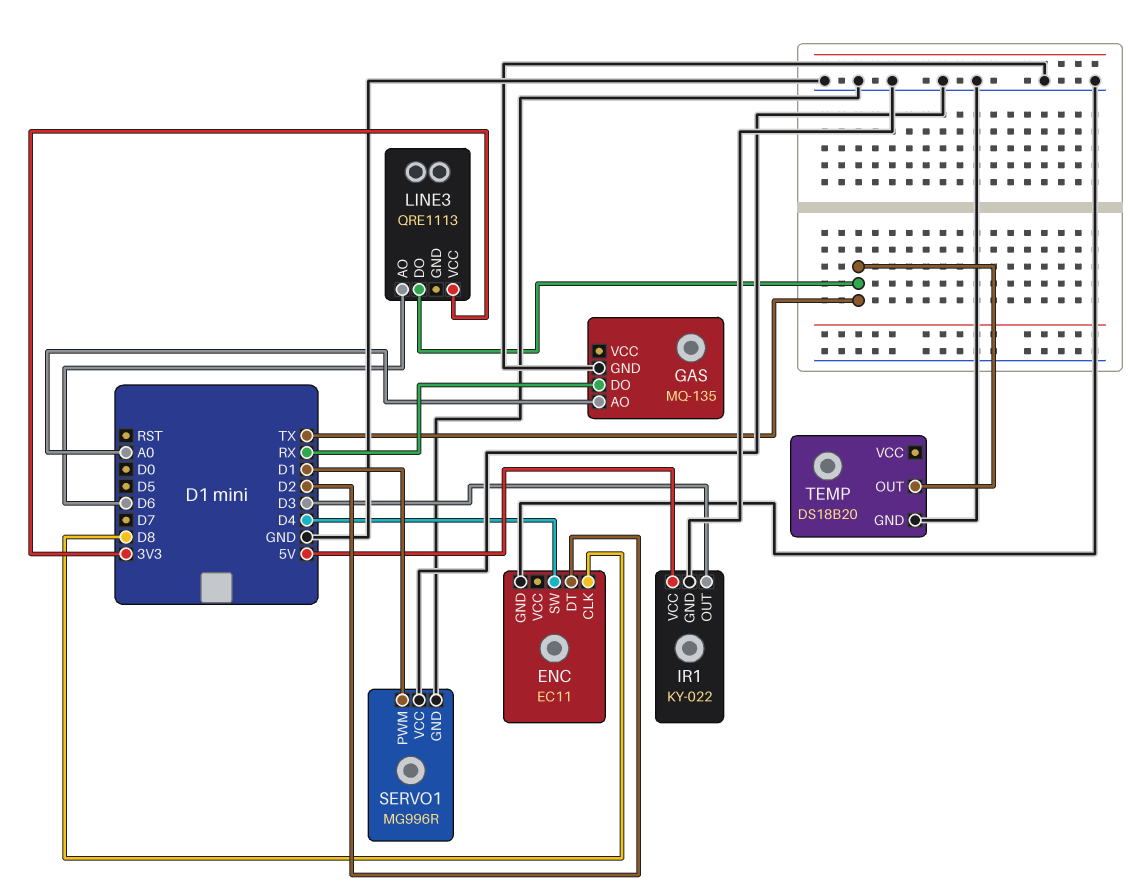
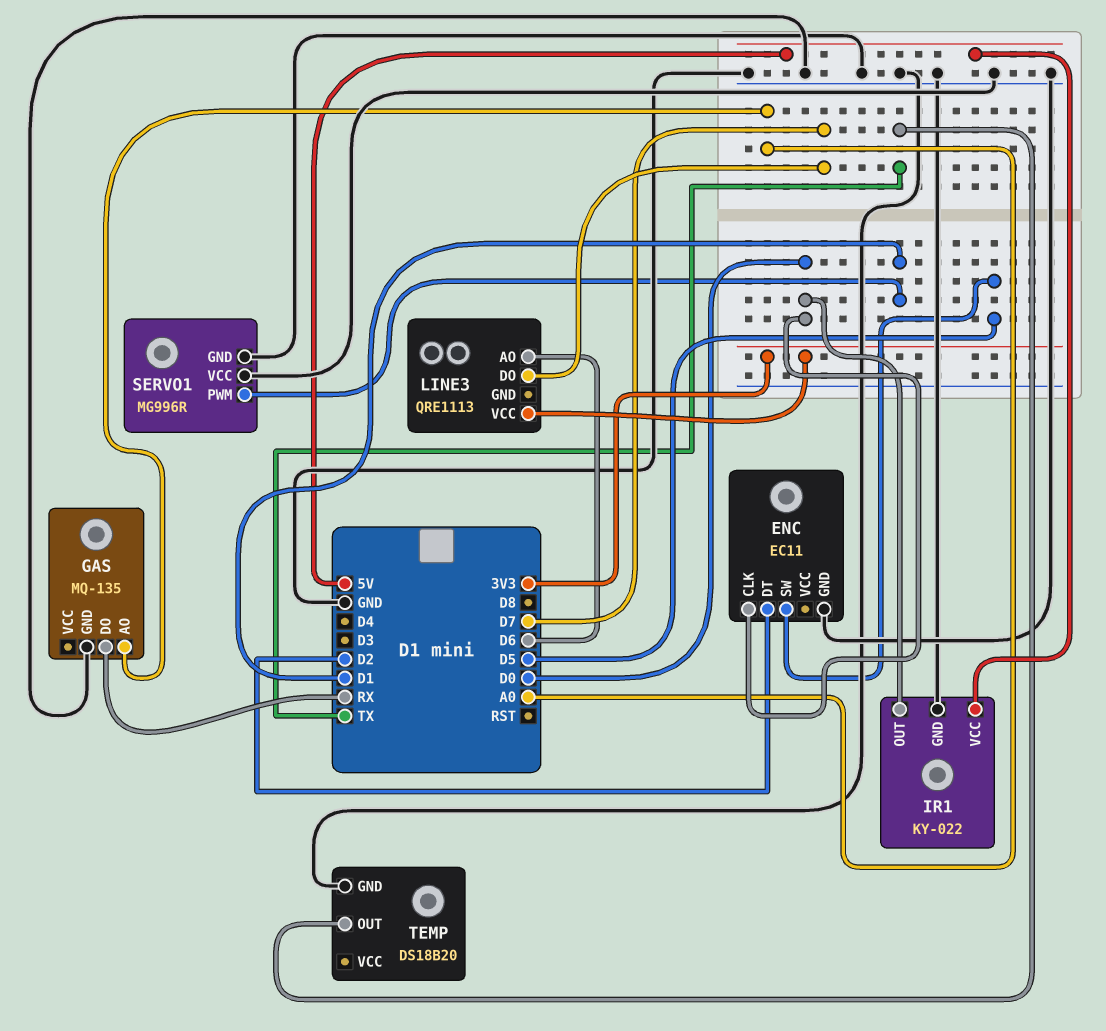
ENC pin CLK: D8 -> D0
ENC pin SW: D4 -> D5
IR1 pin OUT: D3 -> D0
LINE3 pin DO: TX -> D7

